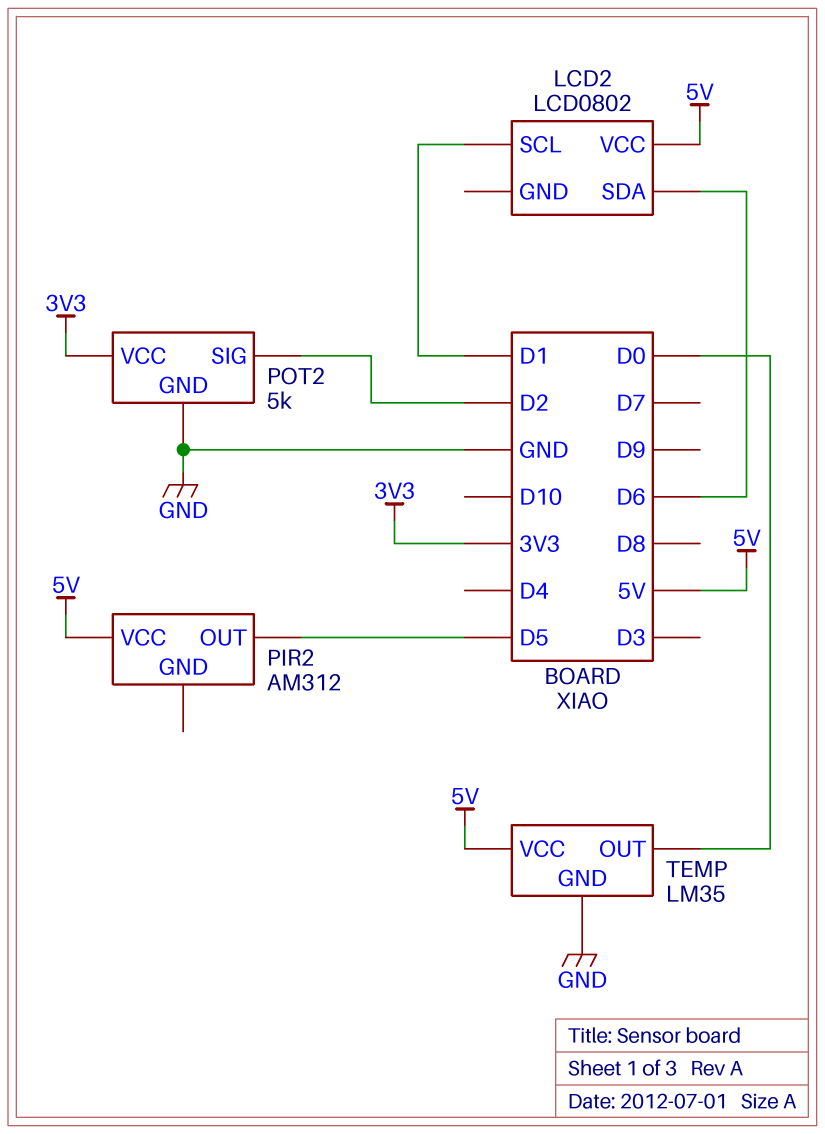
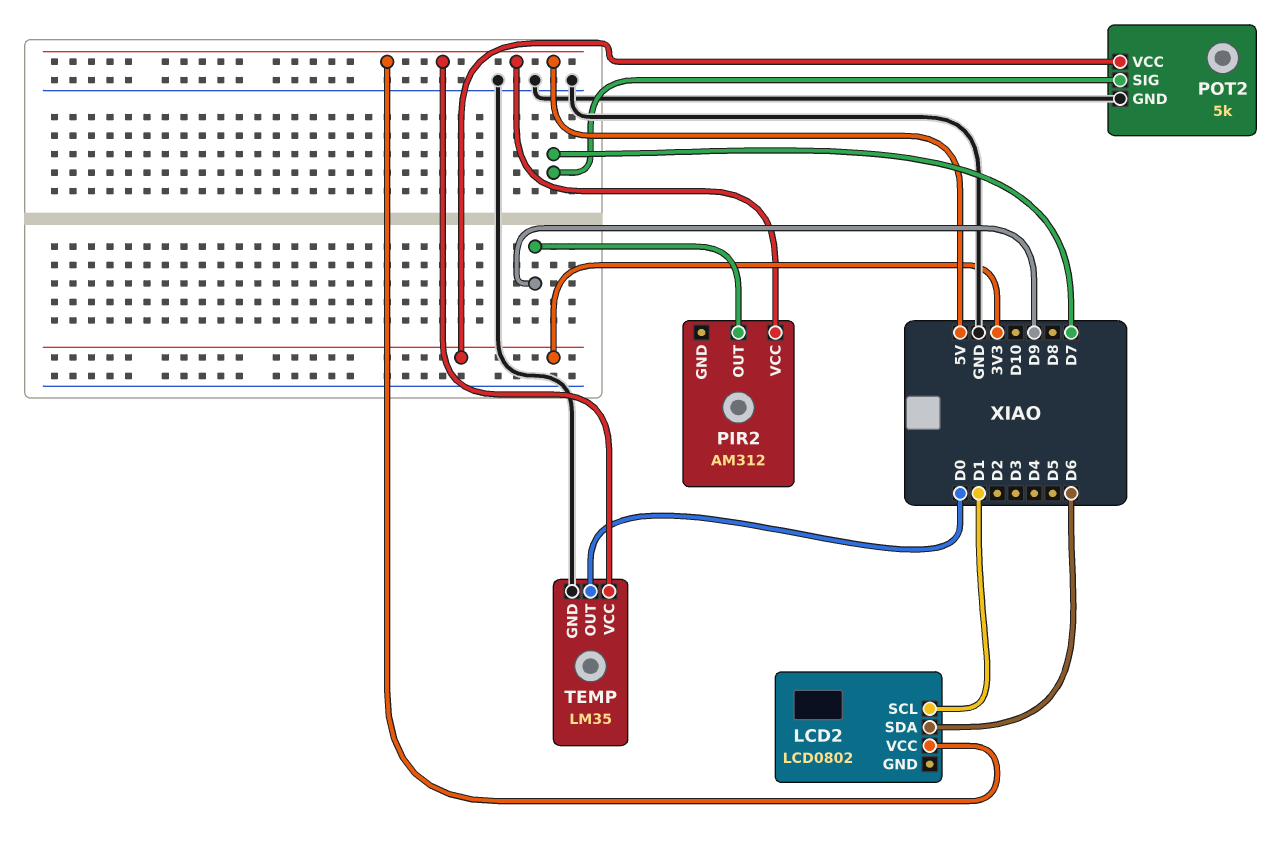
PIR2 pin OUT: D5 -> D9
POT2 pin SIG: D2 -> D7

